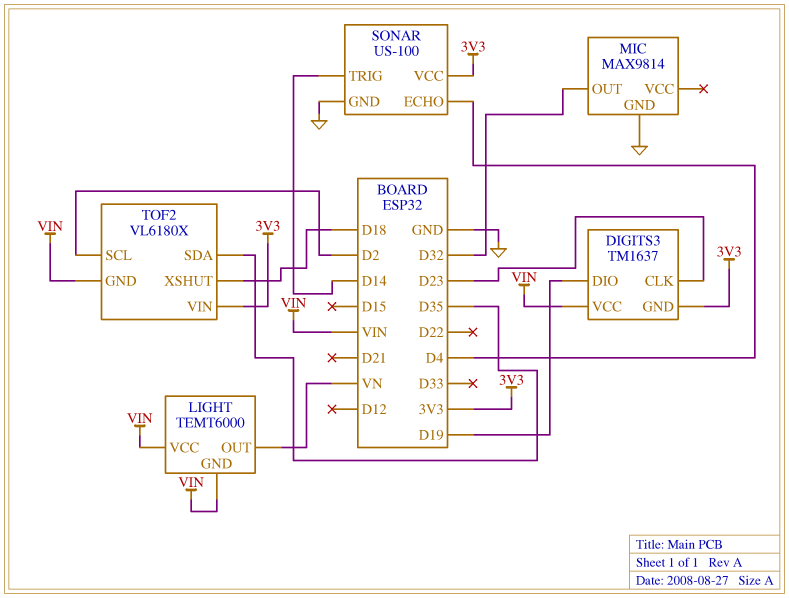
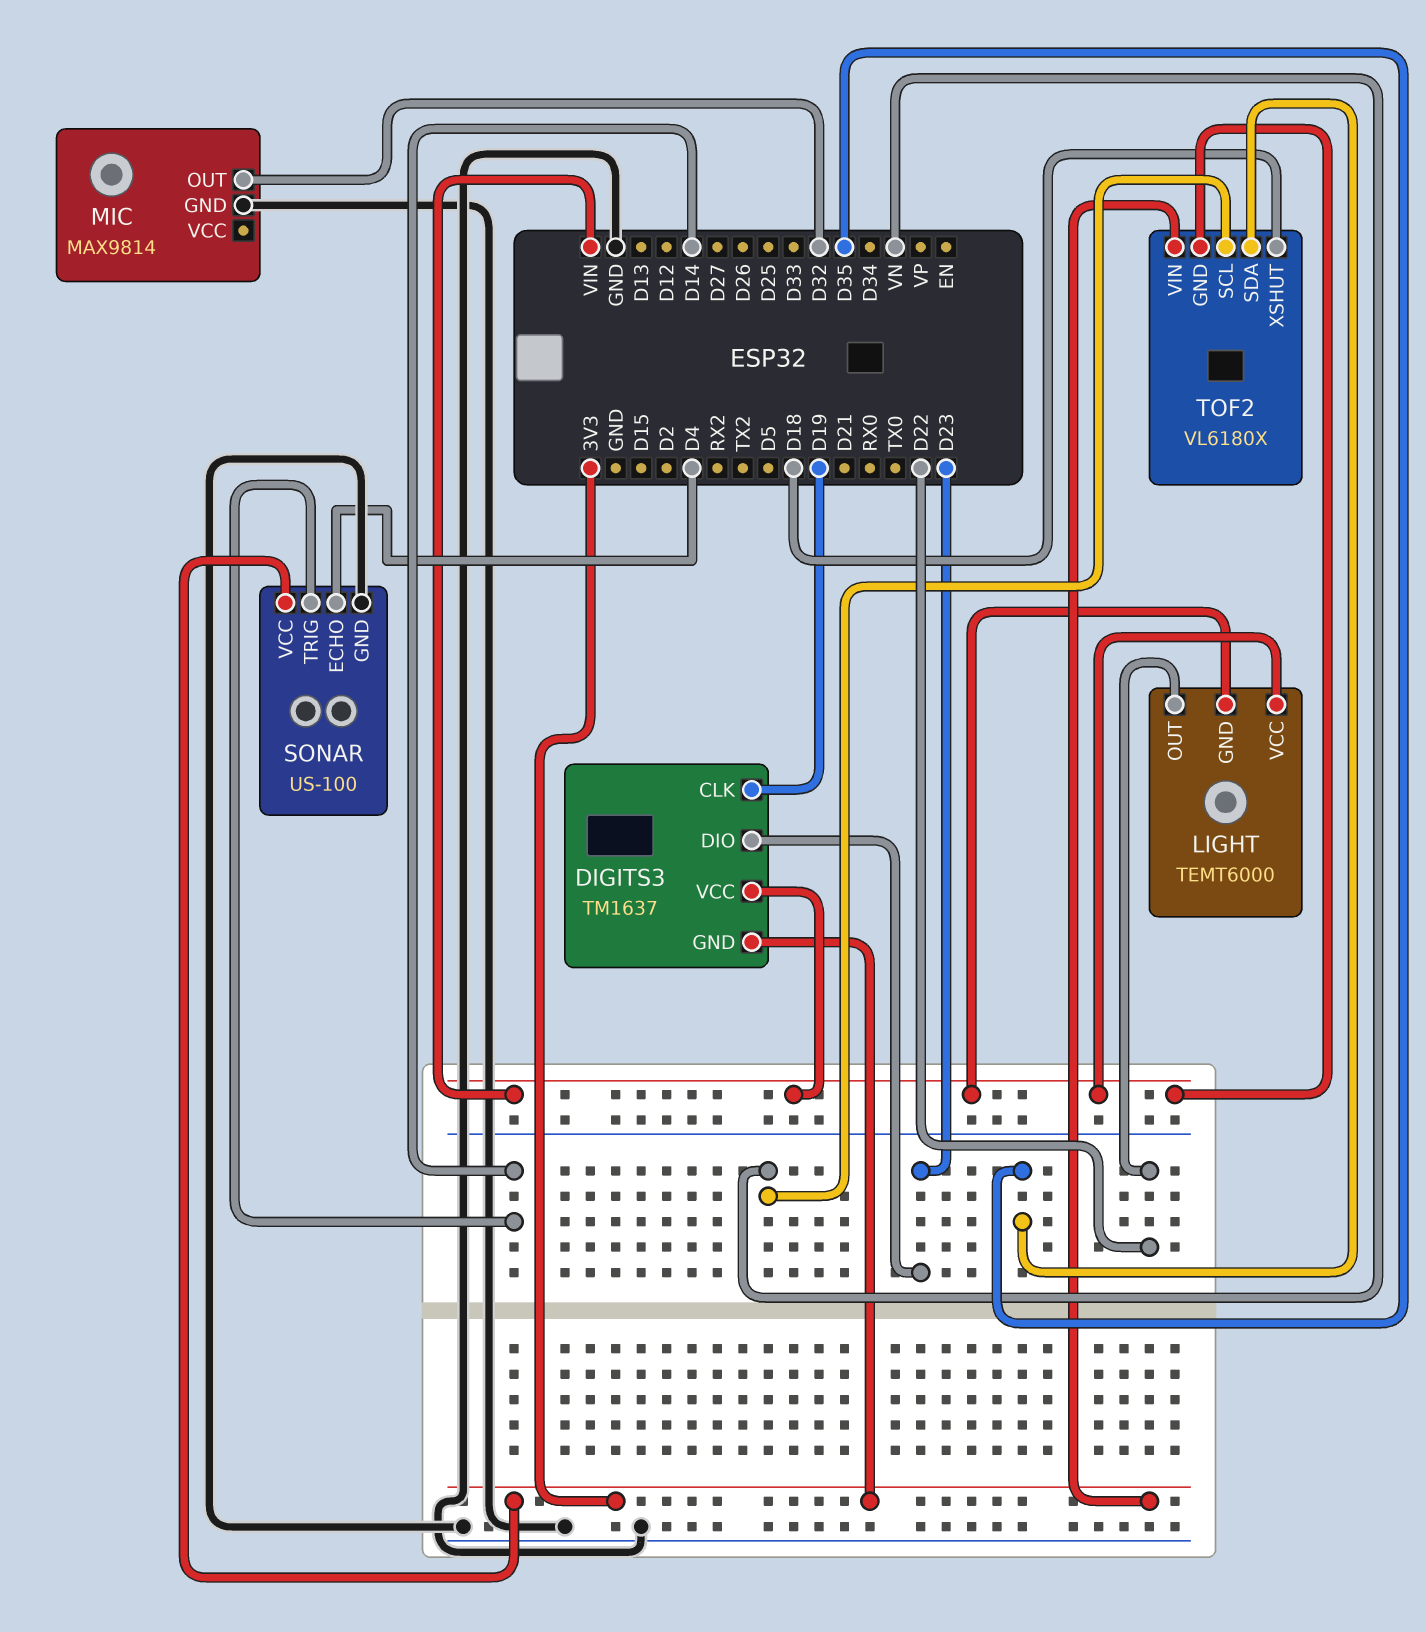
DIGITS3 pin CLK: D23 -> D19
DIGITS3 pin DIO: D19 -> D23
LIGHT pin OUT: VN -> D22
TOF2 pin SCL: D2 -> VN

